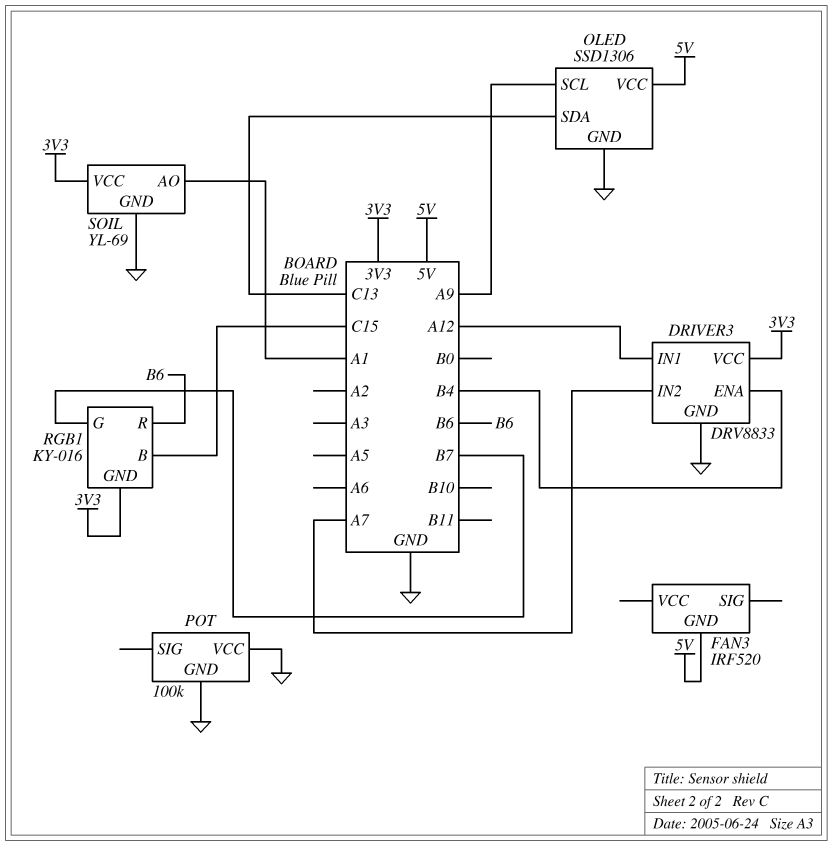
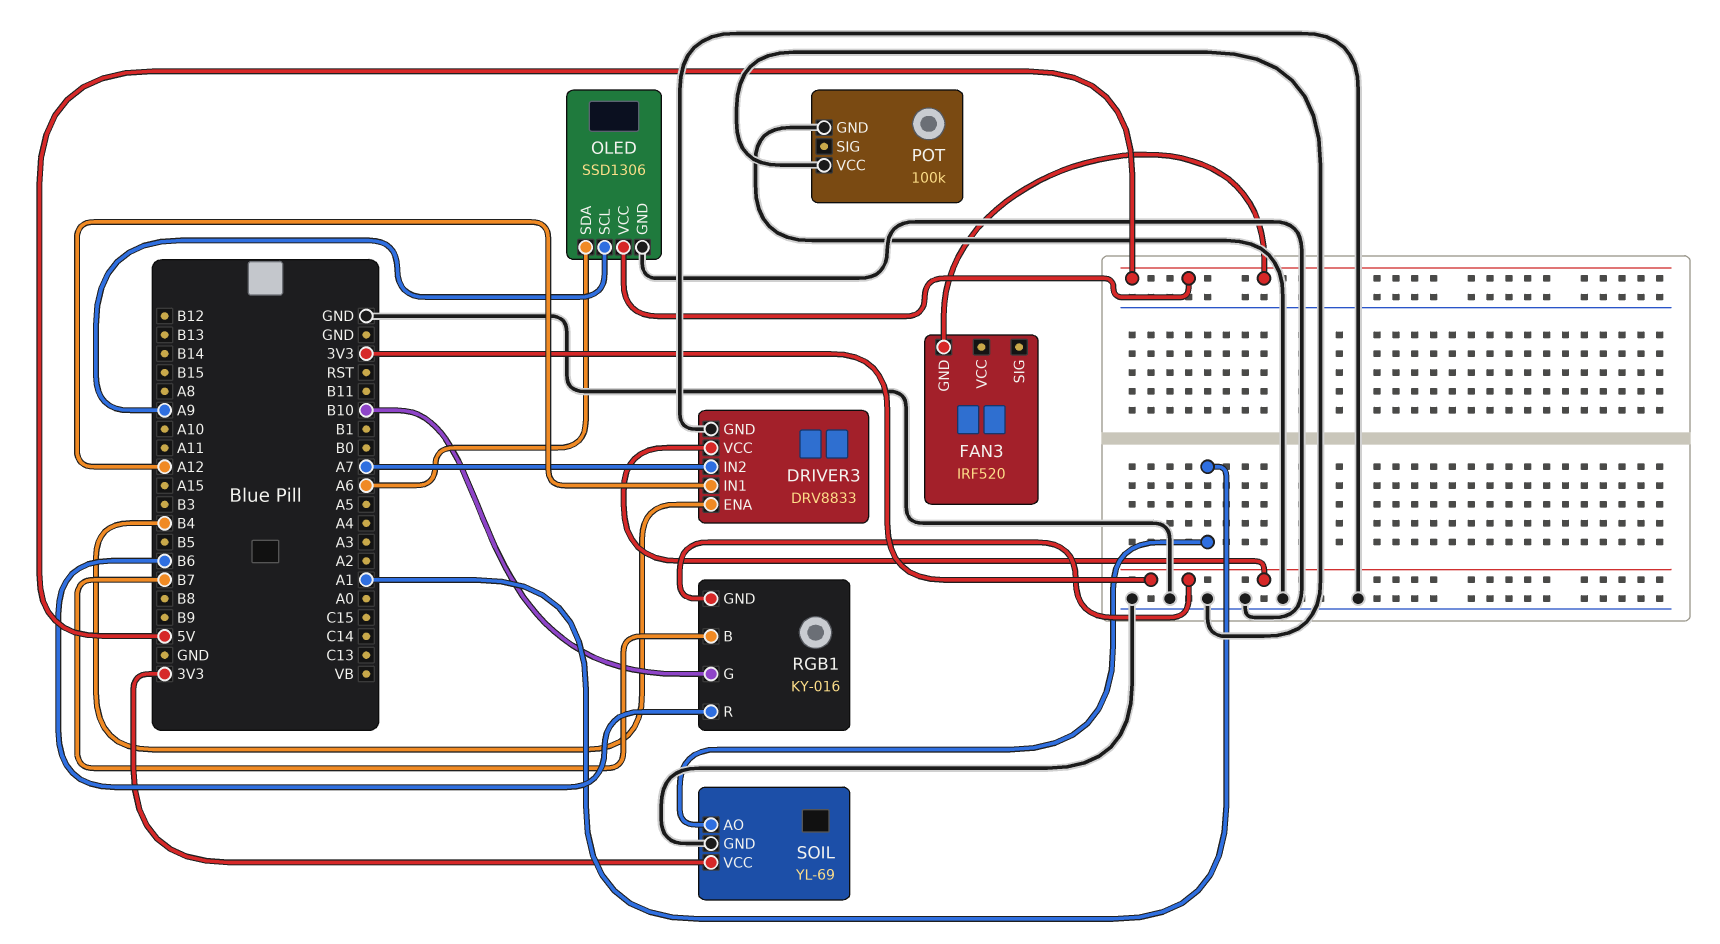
OLED pin SDA: C13 -> A6
RGB1 pin B: C15 -> B7
RGB1 pin G: B7 -> B10

